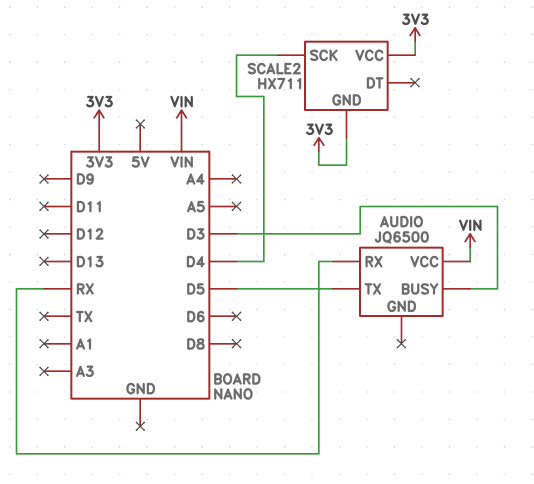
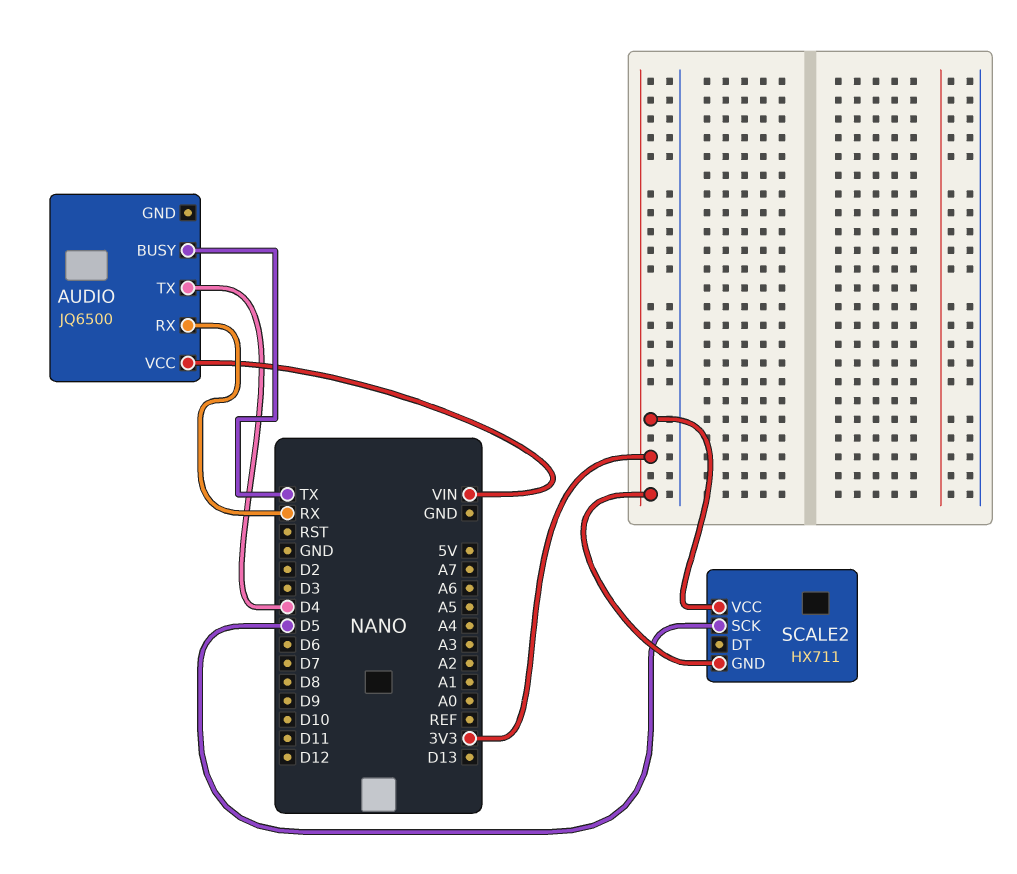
AUDIO pin BUSY: D3 -> TX
AUDIO pin TX: D5 -> D4
SCALE2 pin SCK: D4 -> D5

